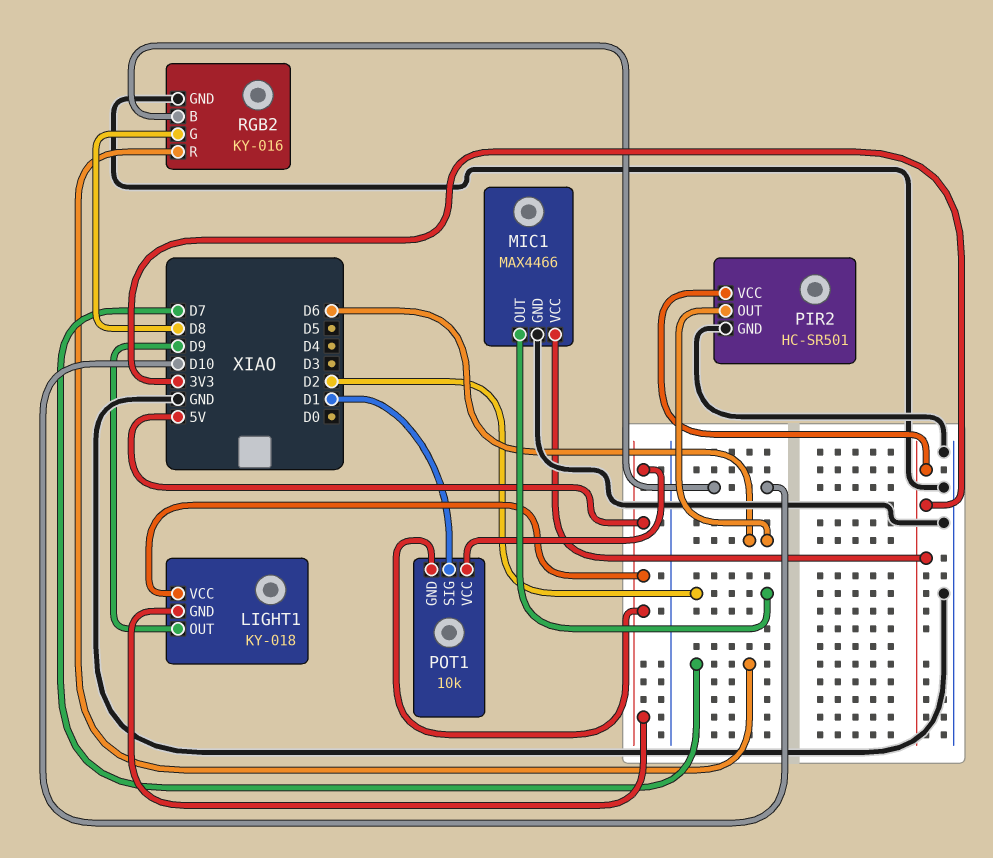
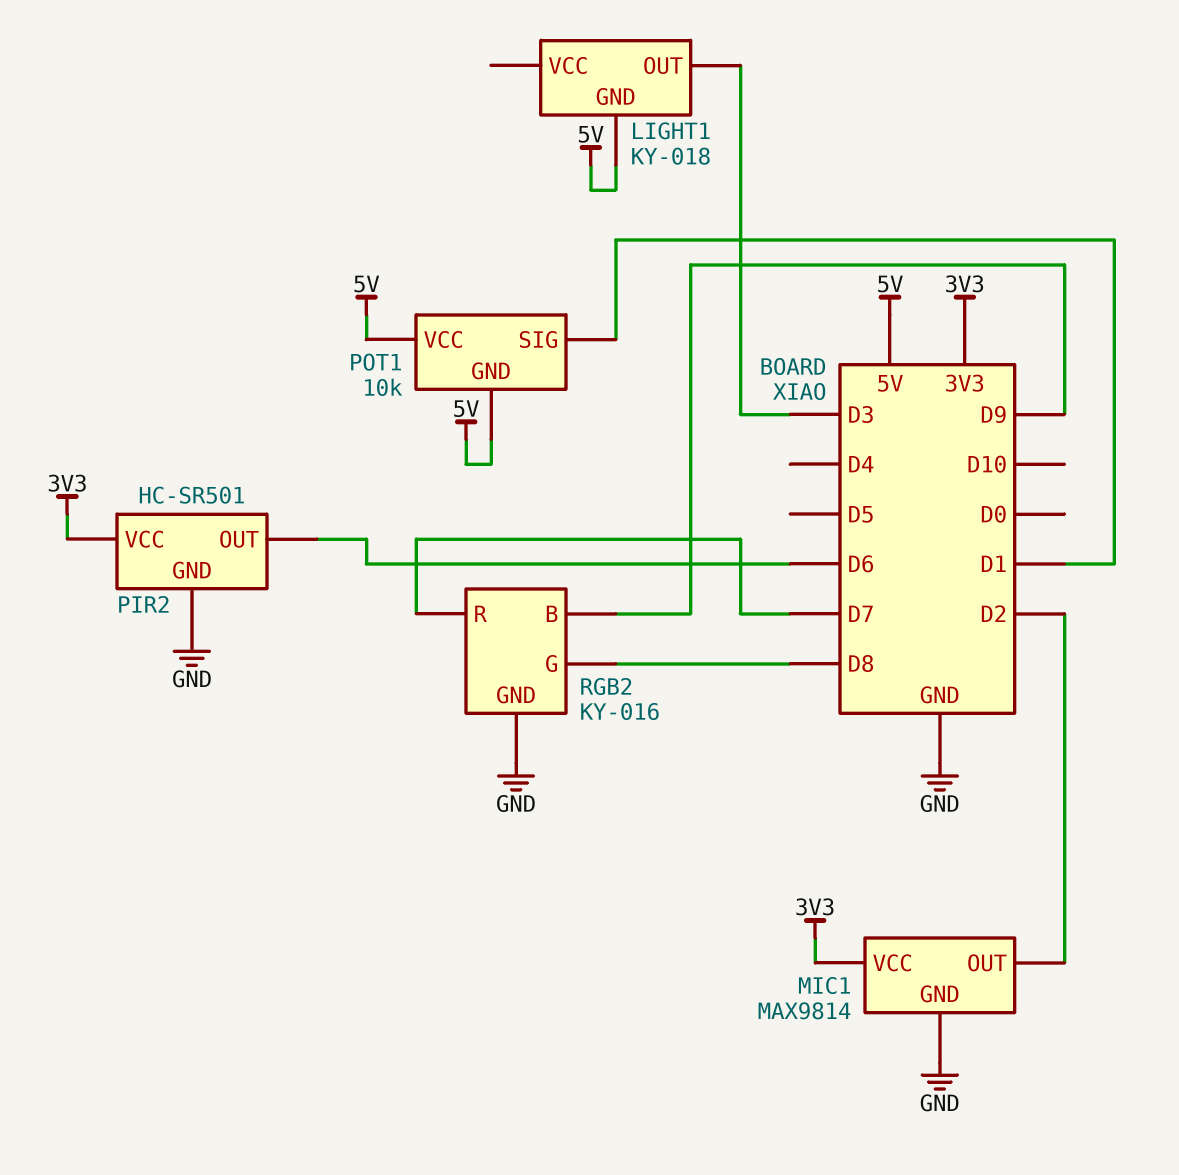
LIGHT1 pin OUT: D9 -> D3
LIGHT1 pin VCC: 5V -> none
MIC1: MAX4466 -> MAX9814
RGB2 pin B: D10 -> D9

